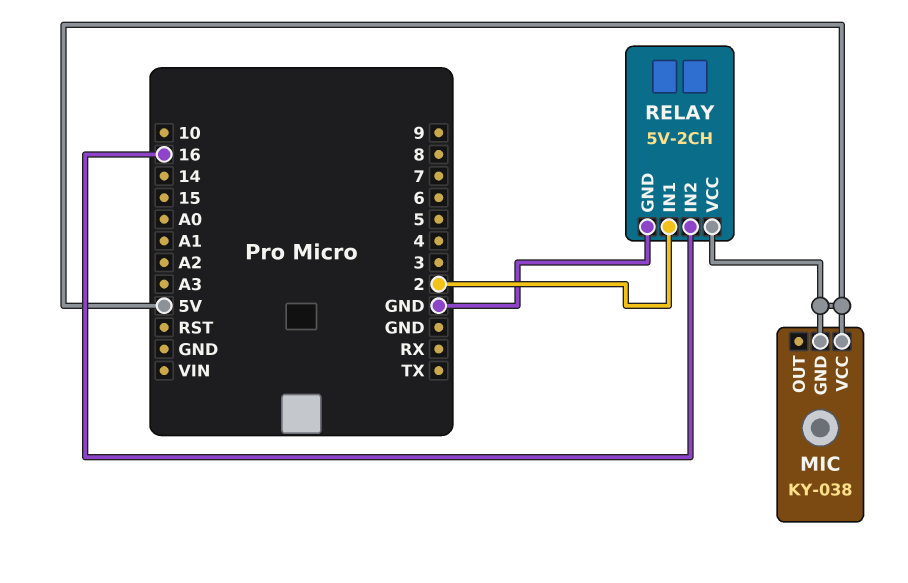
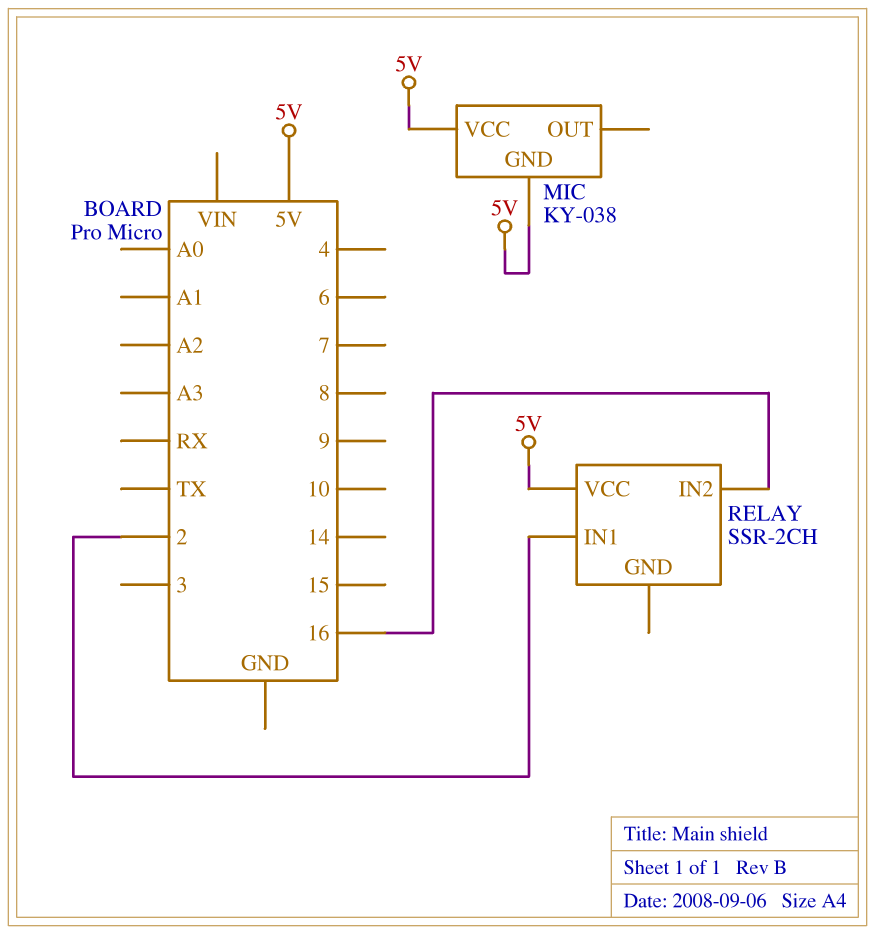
RELAY: 5V-2CH -> SSR-2CH
RELAY pin GND: GND -> none

